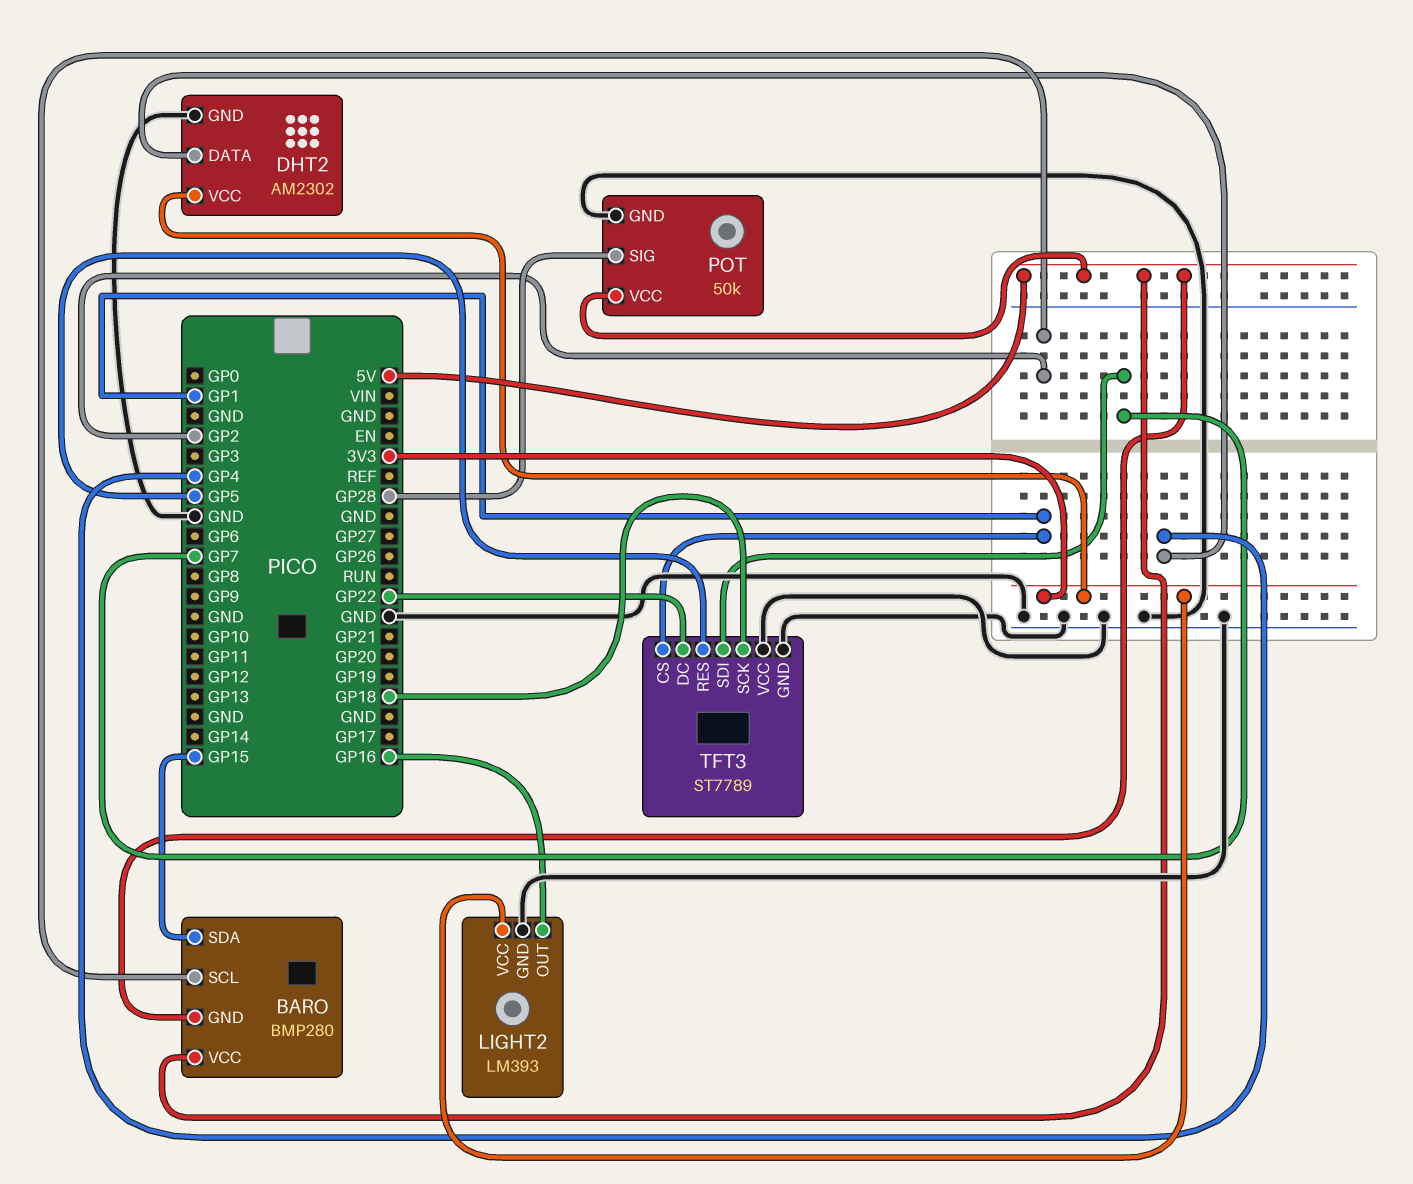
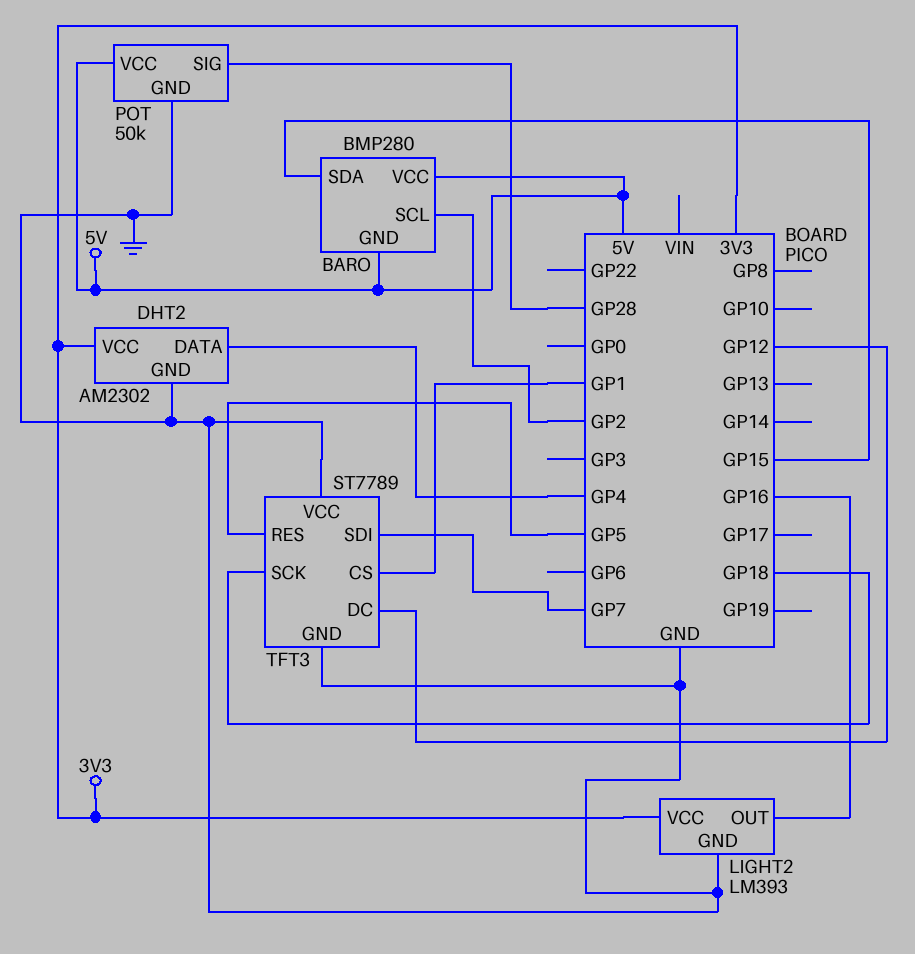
TFT3 pin DC: GP22 -> GP12

